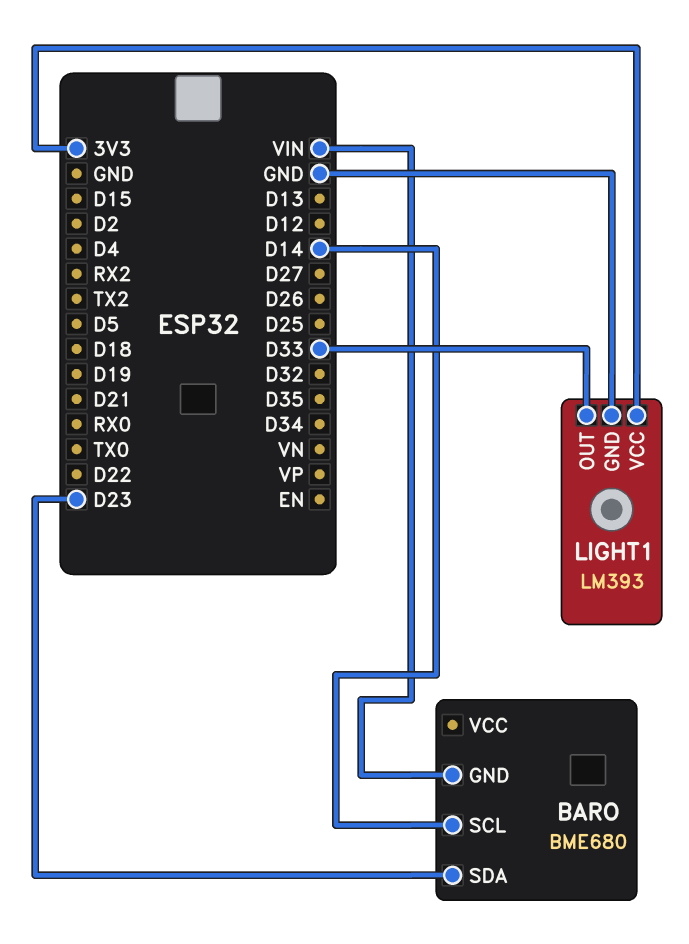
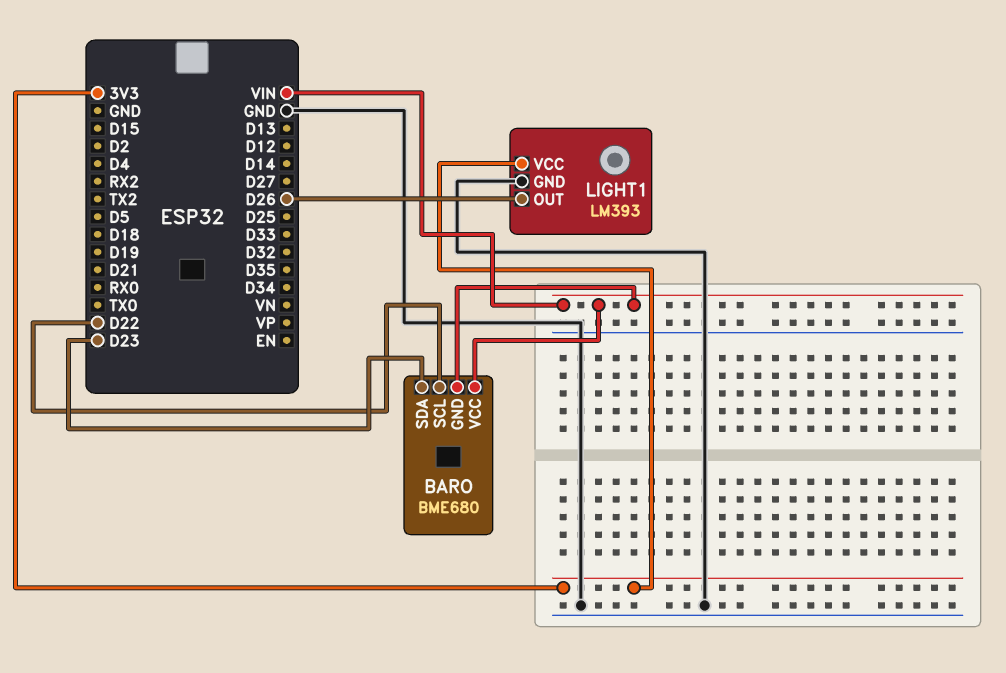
BARO pin SCL: D14 -> D22
BARO pin VCC: none -> VIN
LIGHT1 pin OUT: D33 -> D26

